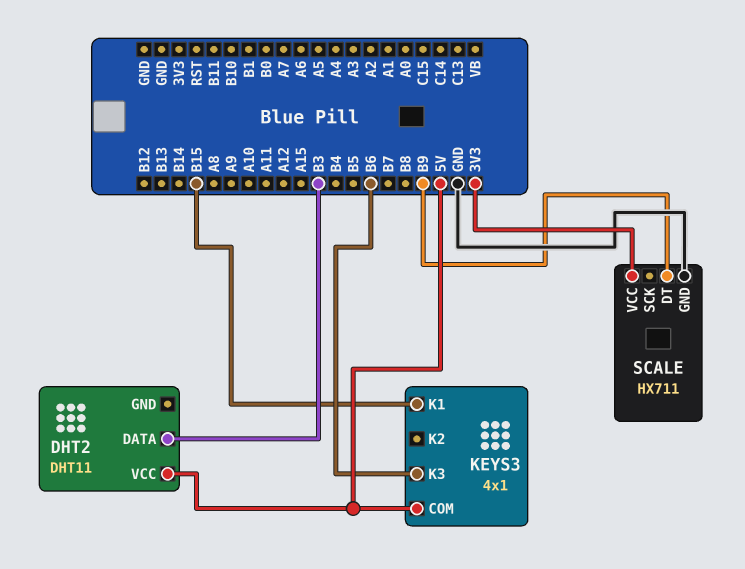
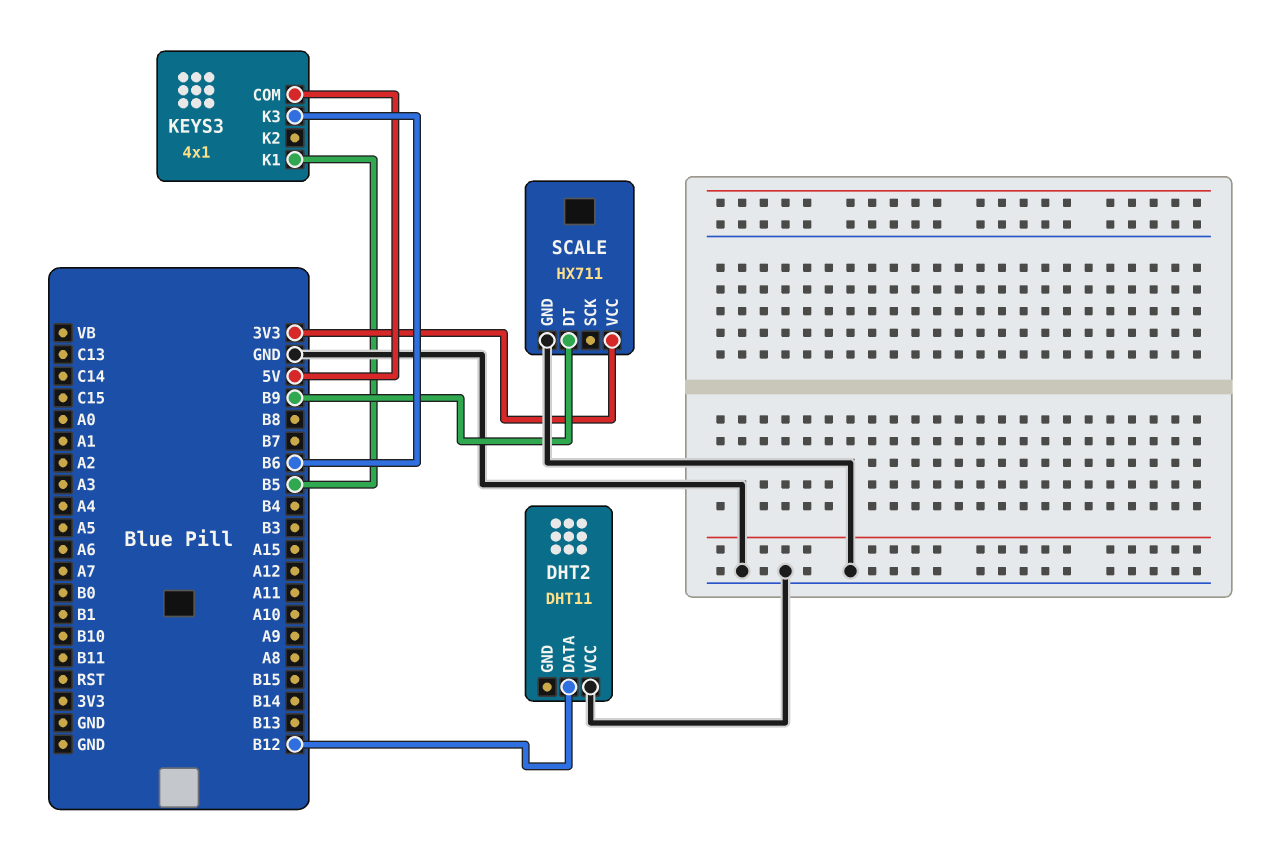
DHT2 pin DATA: B3 -> B12
DHT2 pin VCC: 5V -> GND
KEYS3 pin K1: B15 -> B5

